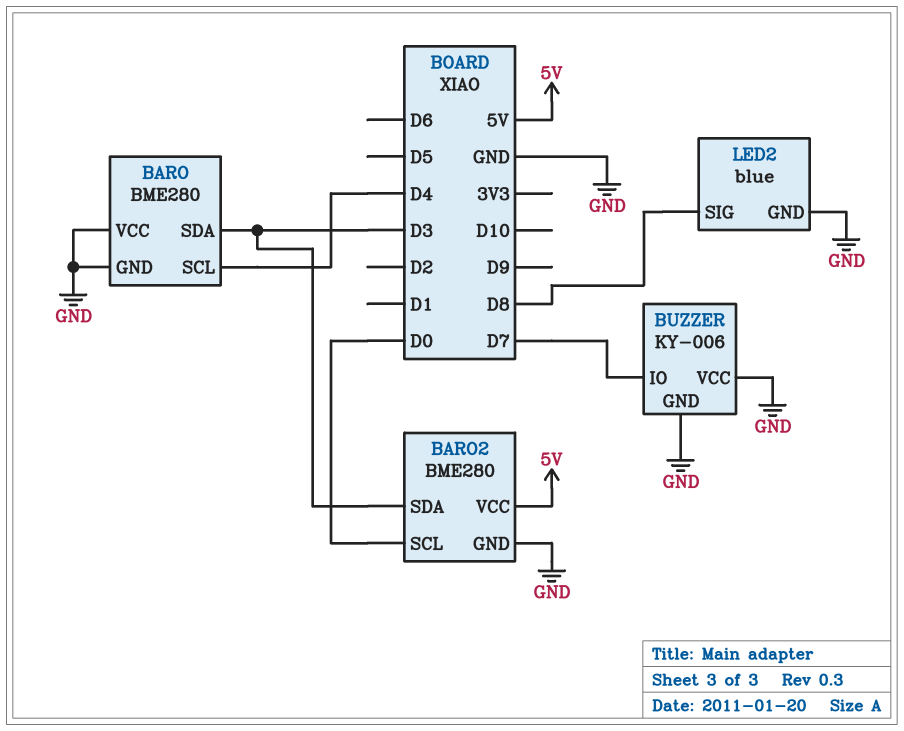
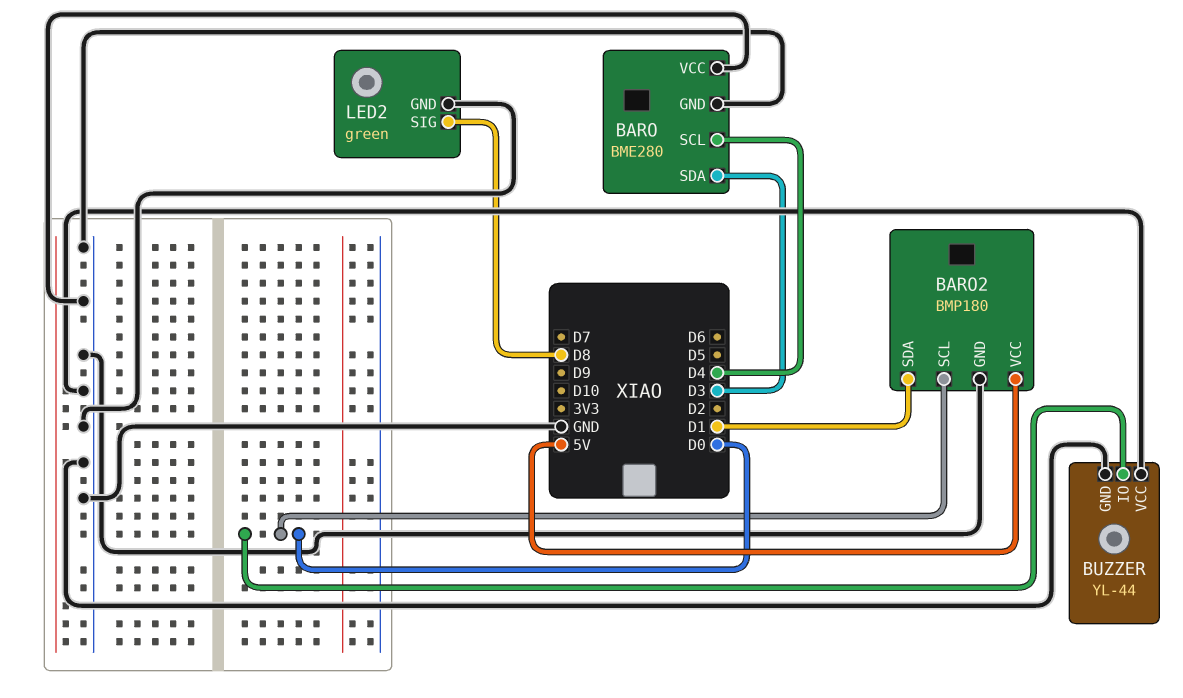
BARO2: BME280 -> BMP180
BARO2 pin SDA: D3 -> D1
BUZZER: KY-006 -> YL-44
BUZZER pin IO: D7 -> D0
LED2: blue -> green

